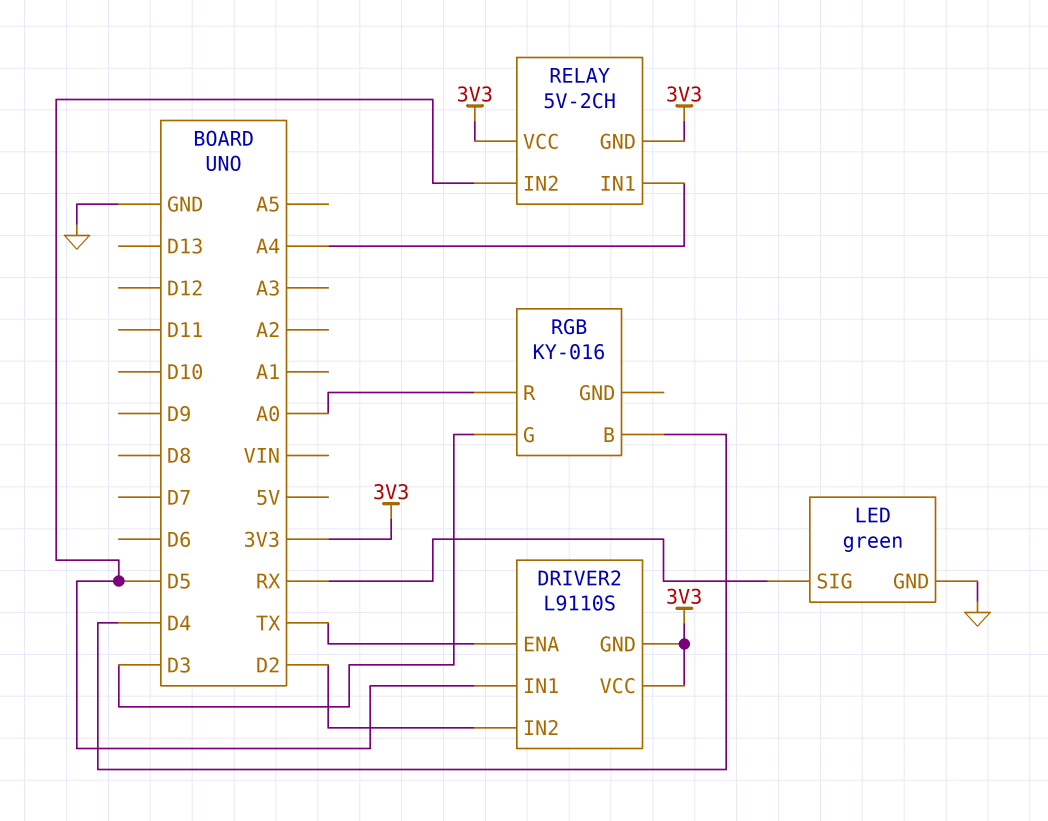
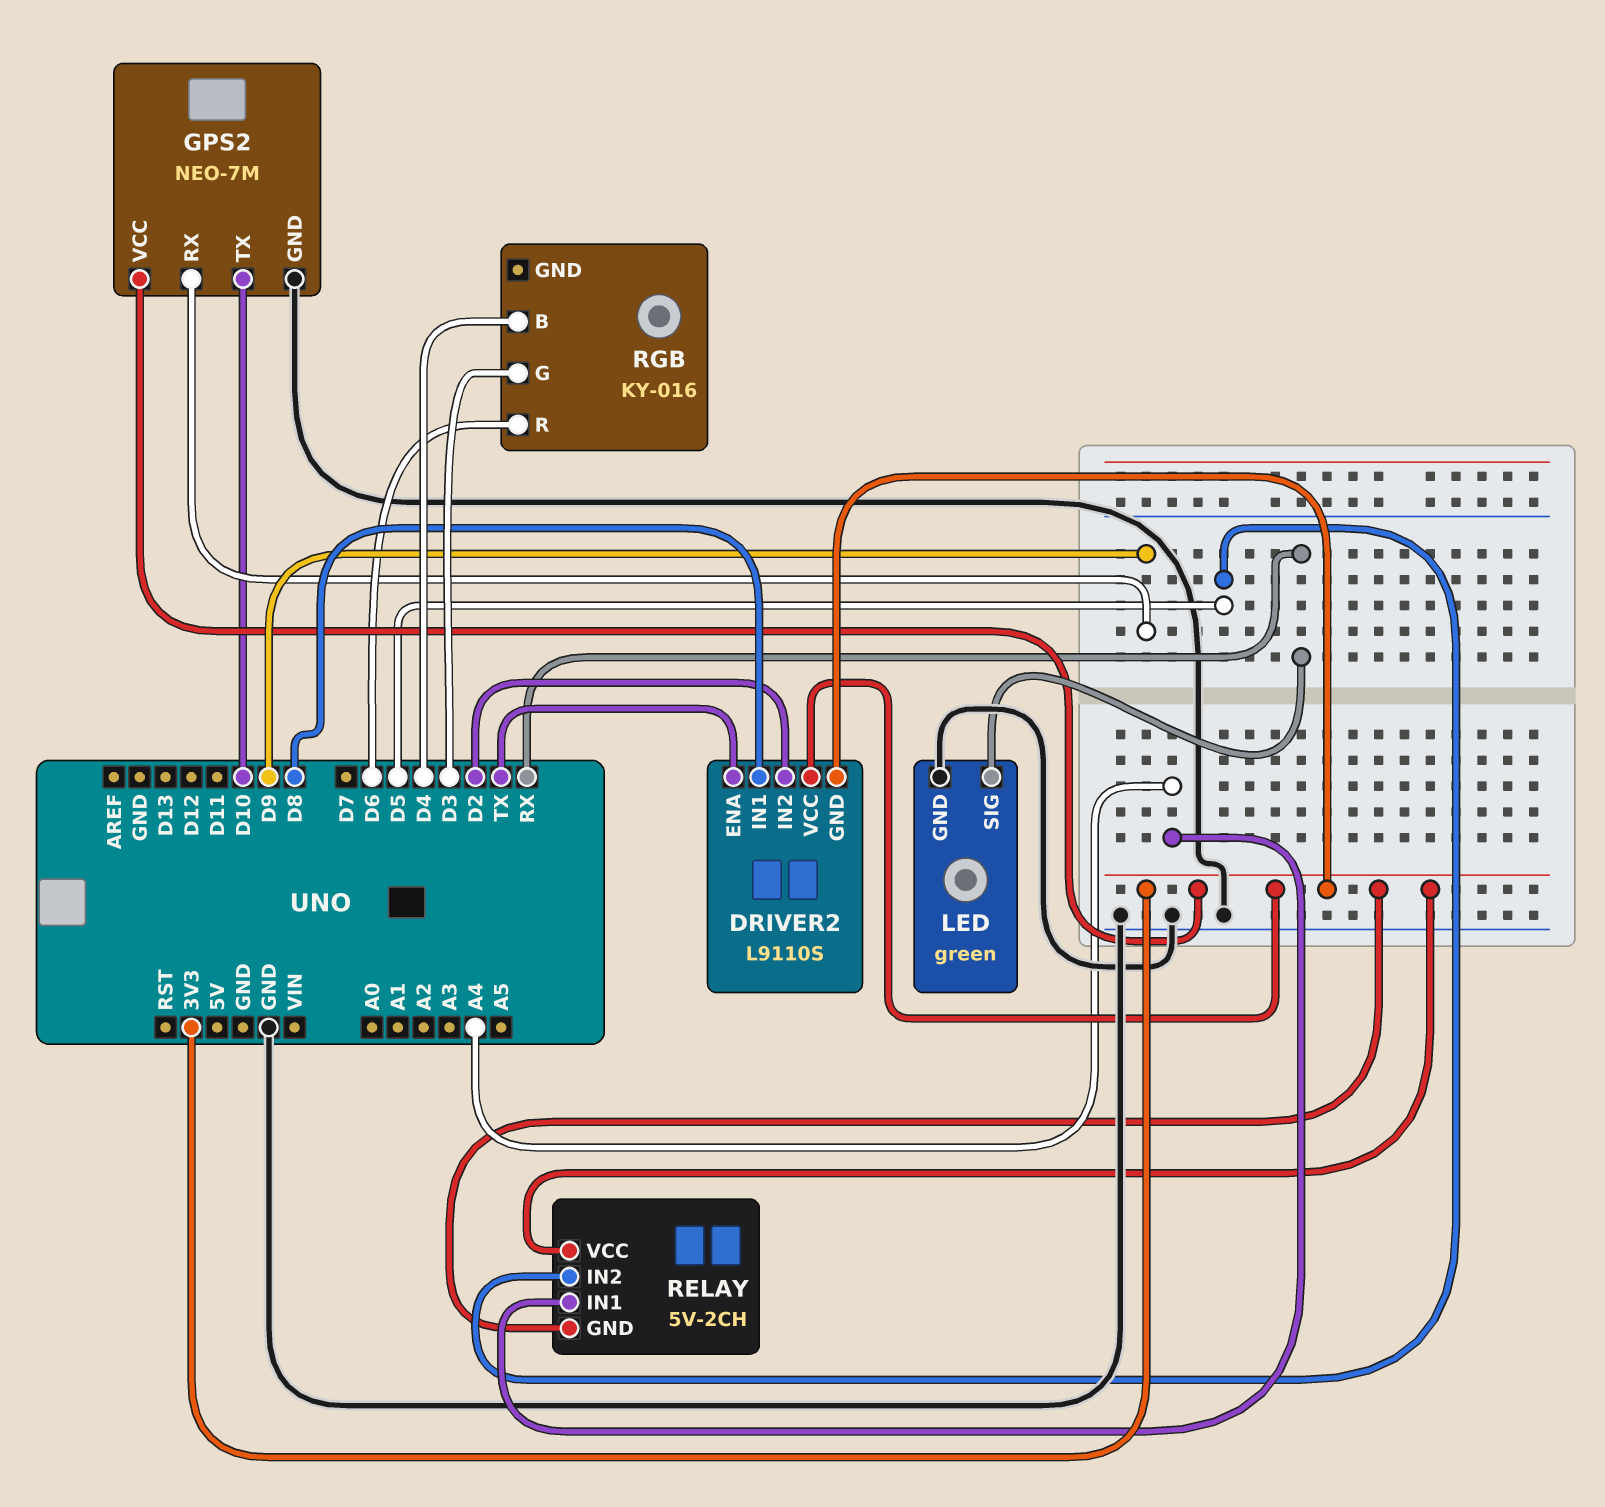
DRIVER2 pin IN1: D5 -> D8
GPS2: none -> NEO-7M
GPS2 pin GND: none -> GND
GPS2 pin RX: none -> D9
GPS2 pin TX: none -> D10
GPS2 pin VCC: none -> 3V3
RGB pin R: A0 -> D6

